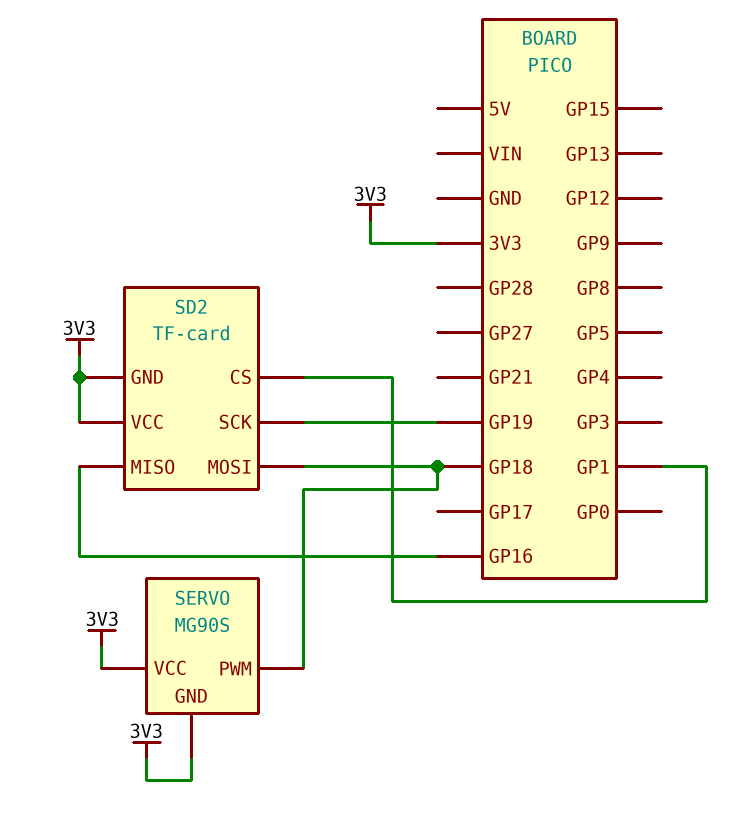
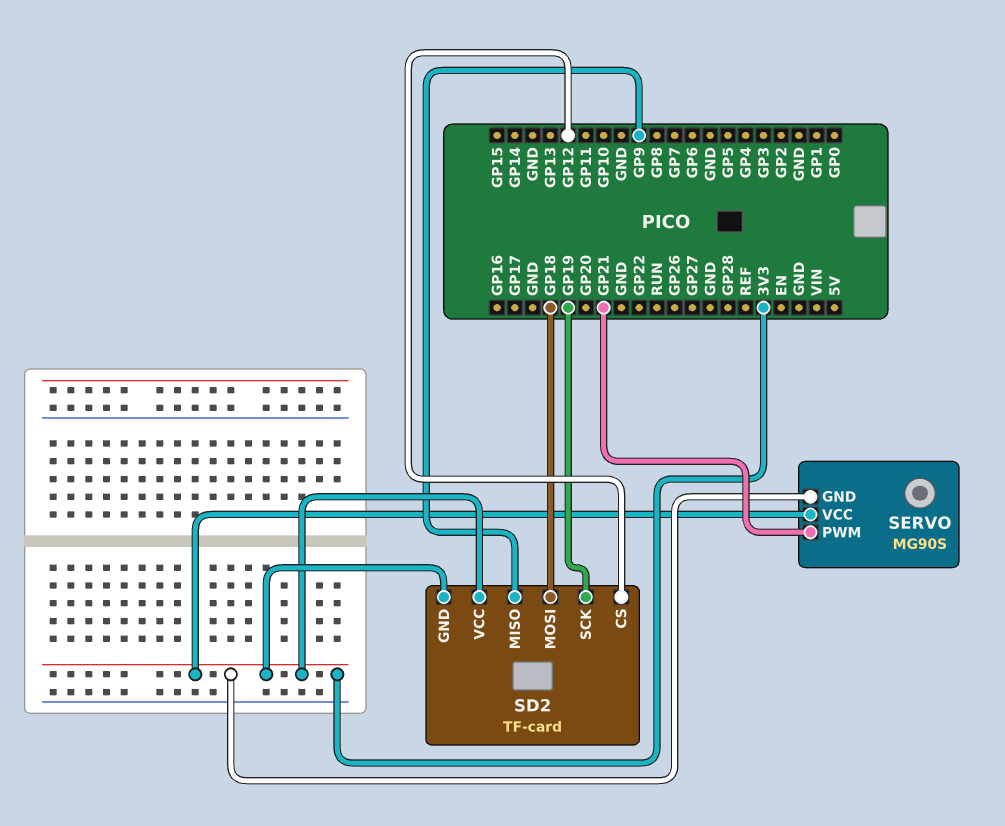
SD2 pin CS: GP1 -> GP12
SD2 pin MISO: GP16 -> GP9
SERVO pin PWM: GP18 -> GP21

